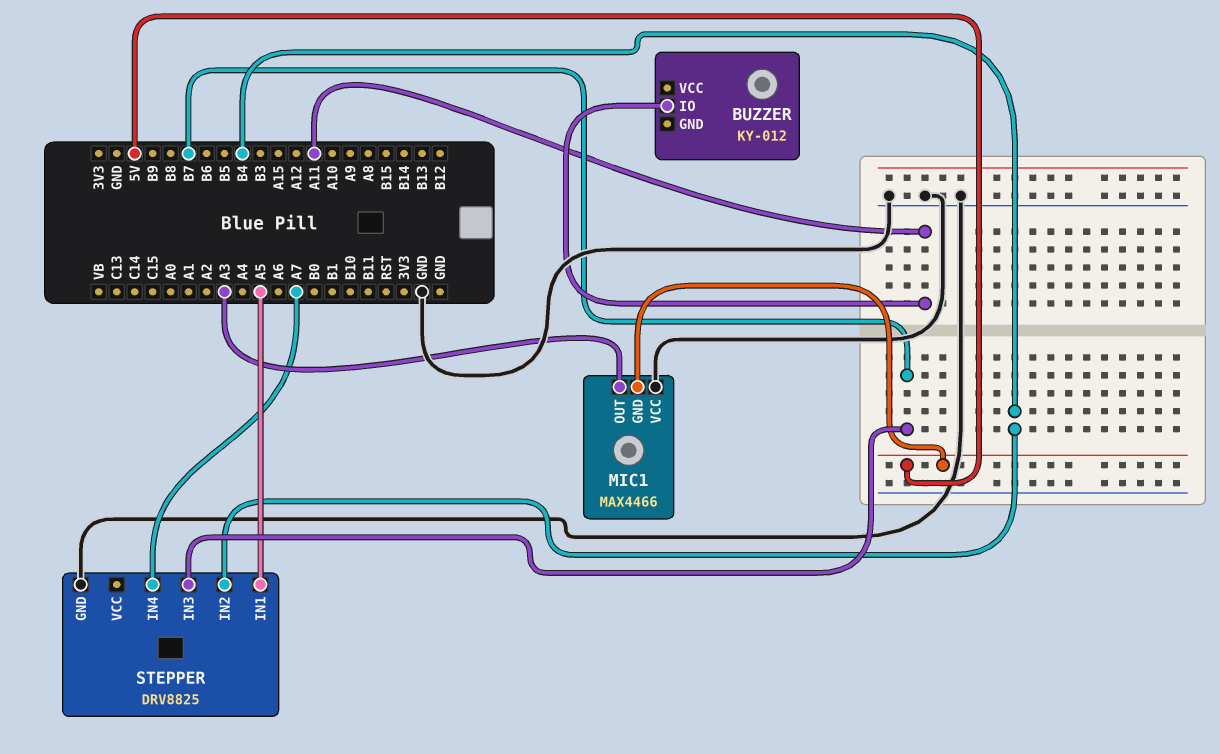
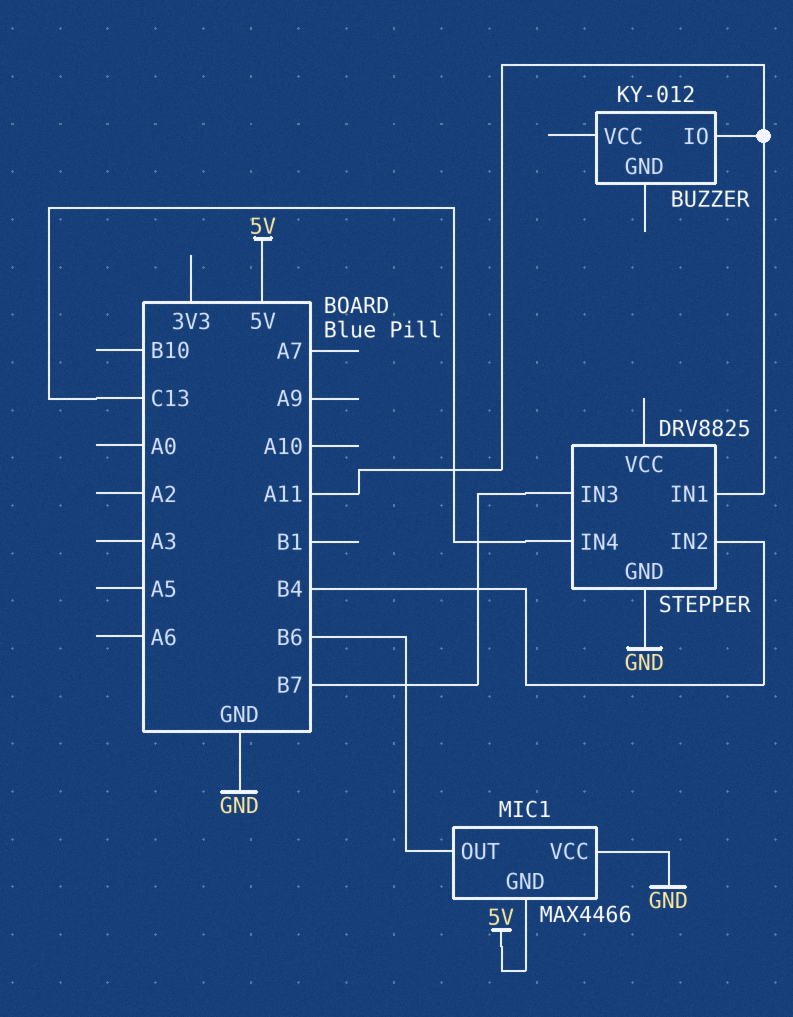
MIC1 pin OUT: A3 -> B6
STEPPER pin IN1: A5 -> A11
STEPPER pin IN4: A7 -> C13

